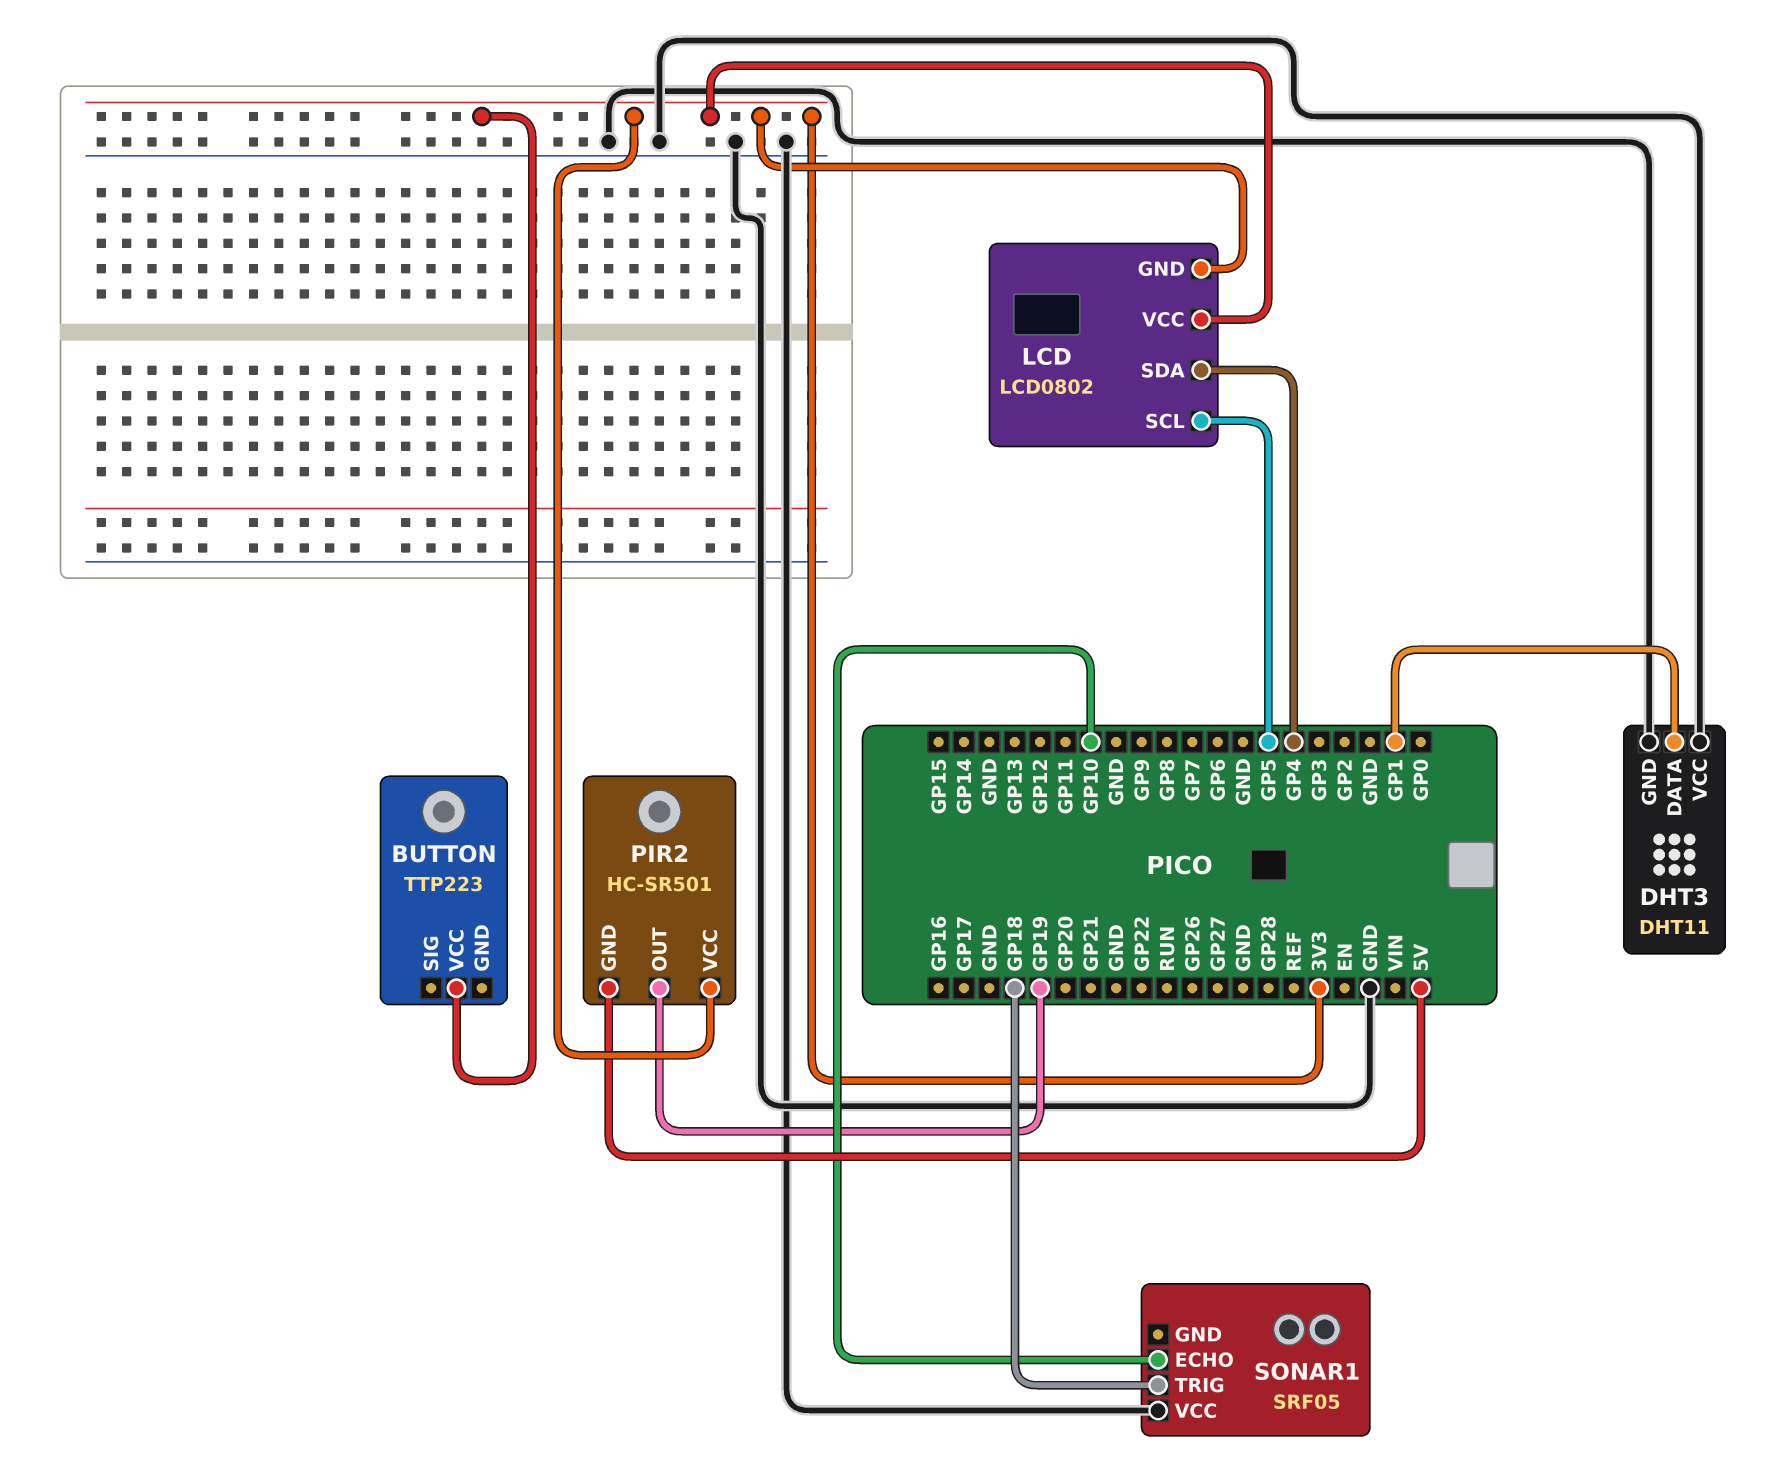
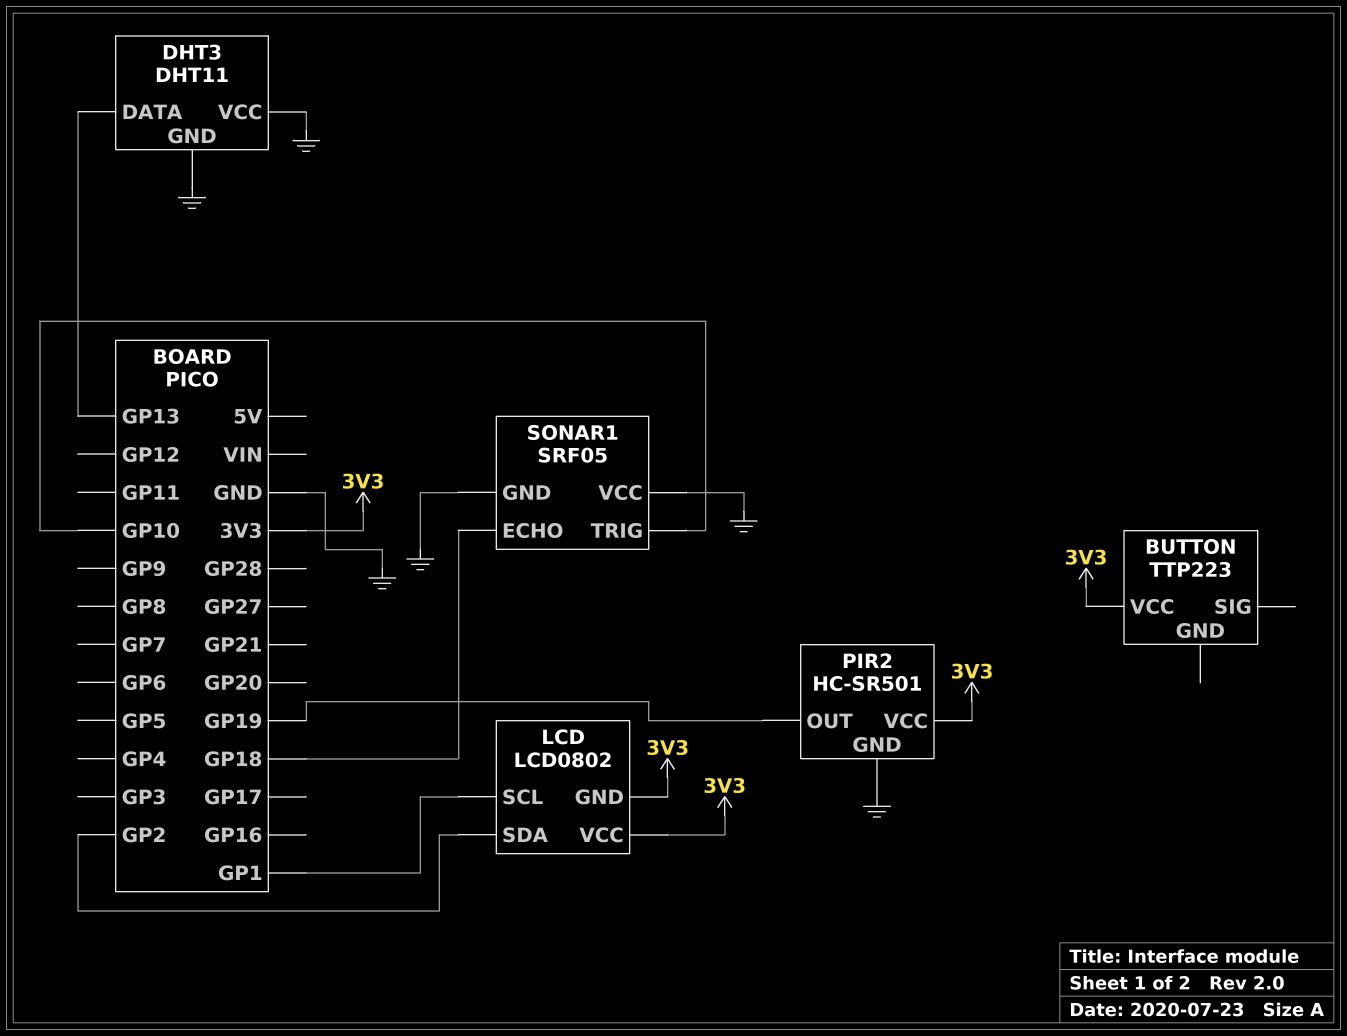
DHT3 pin DATA: GP1 -> GP13
LCD pin SCL: GP5 -> GP1
LCD pin SDA: GP4 -> GP2
PIR2 pin GND: 5V -> GND
SONAR1 pin ECHO: GP10 -> GP18
SONAR1 pin GND: none -> GND
SONAR1 pin TRIG: GP18 -> GP10

